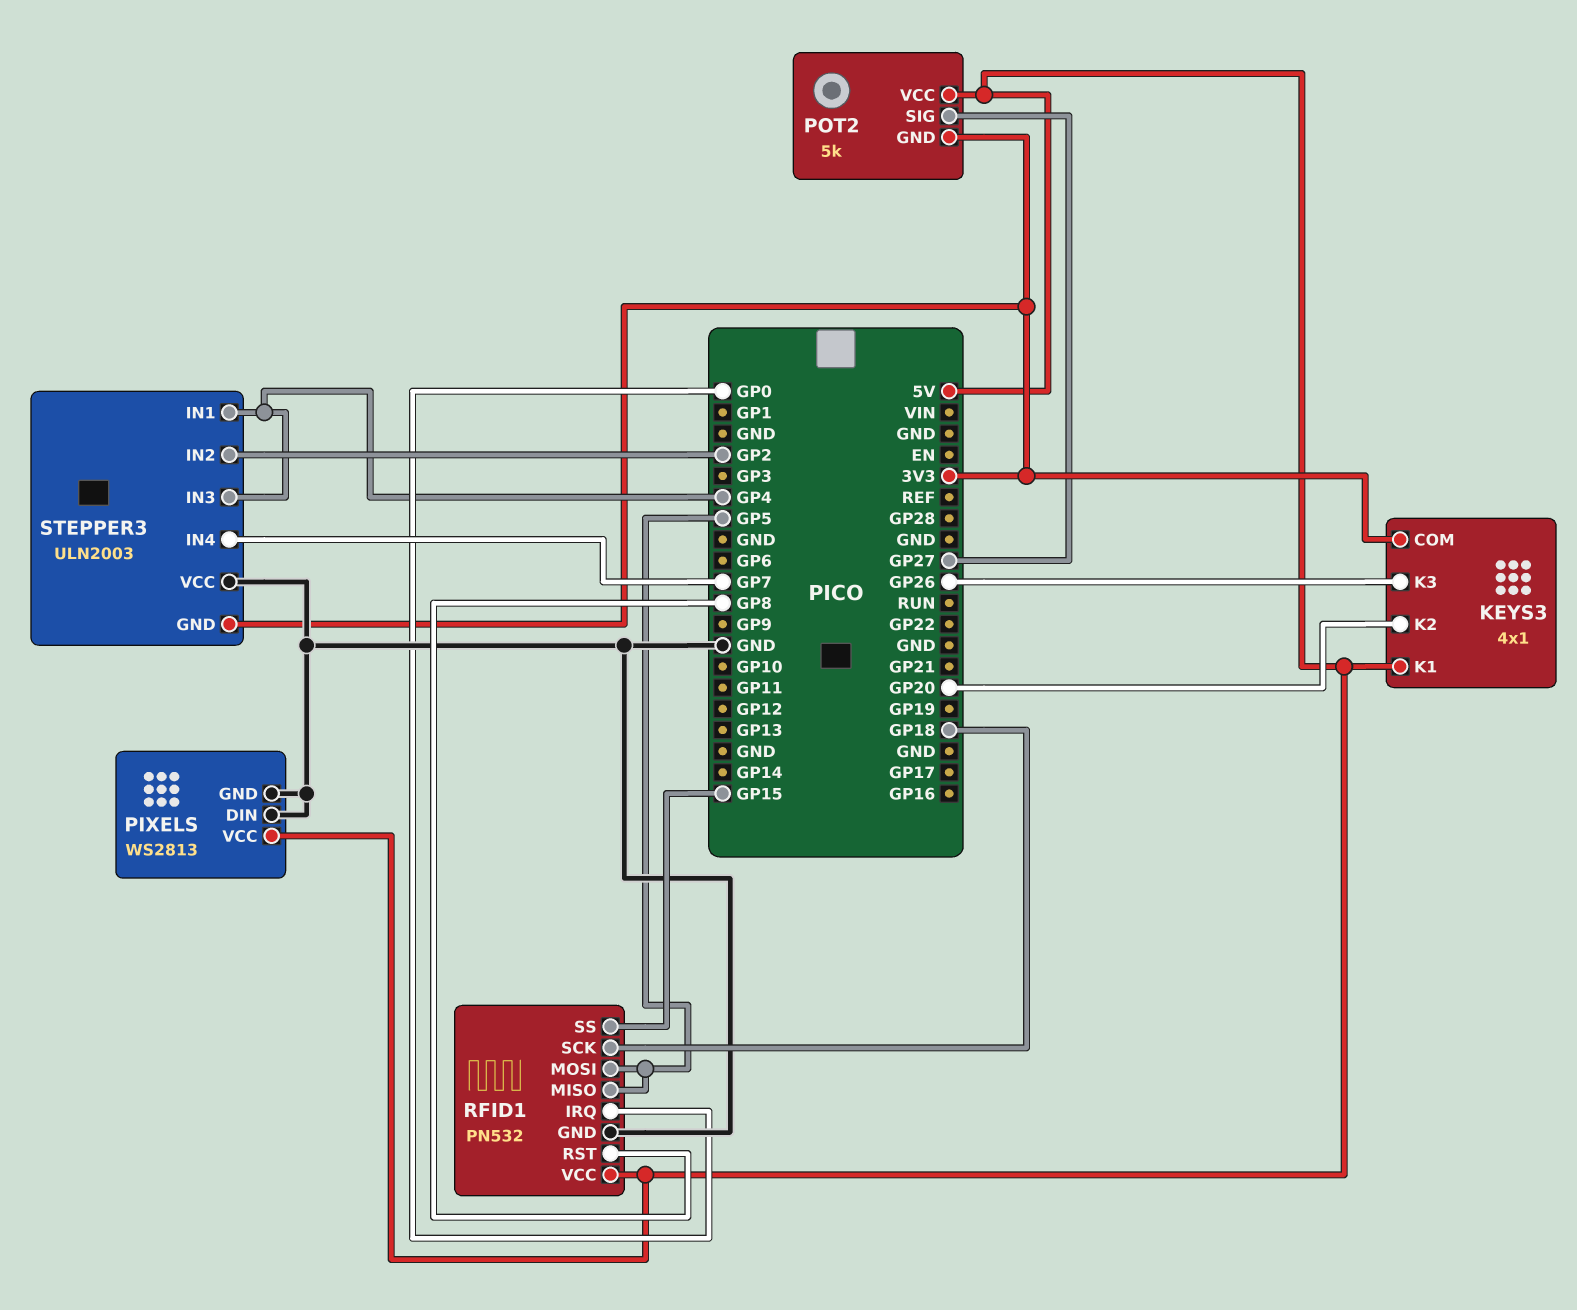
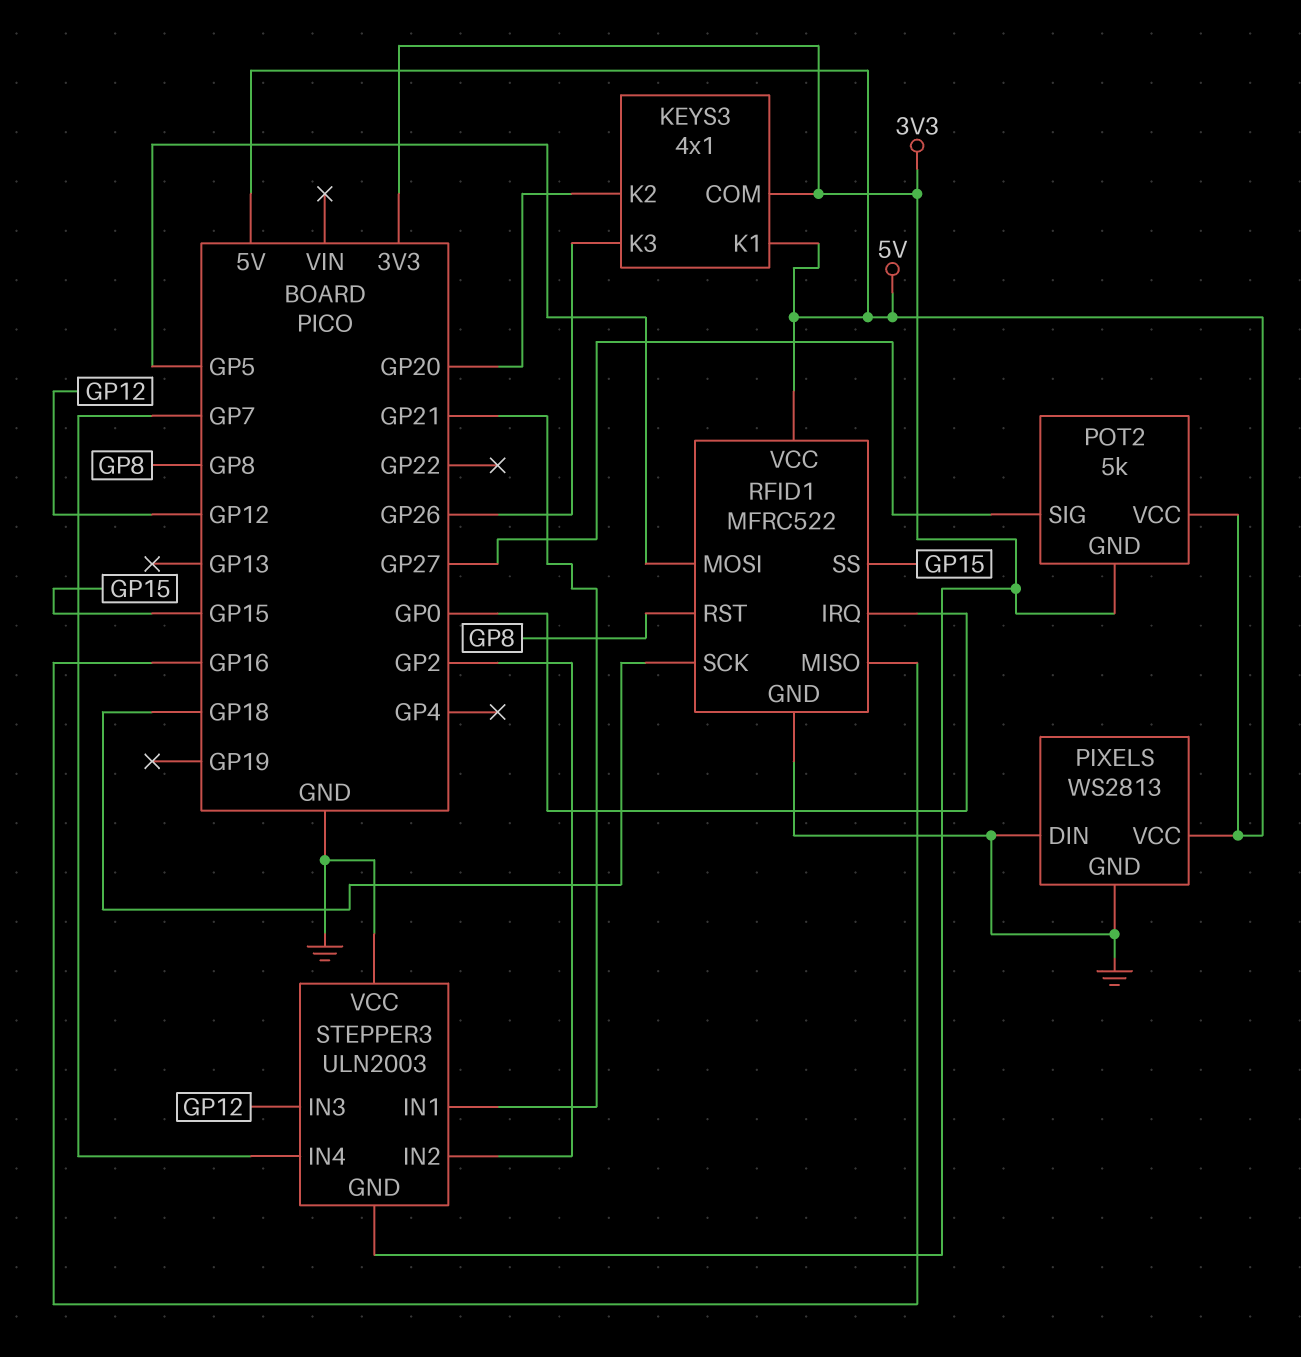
RFID1: PN532 -> MFRC522
RFID1 pin MISO: GP5 -> GP16
STEPPER3 pin IN1: GP4 -> GP21
STEPPER3 pin IN3: GP4 -> GP12

